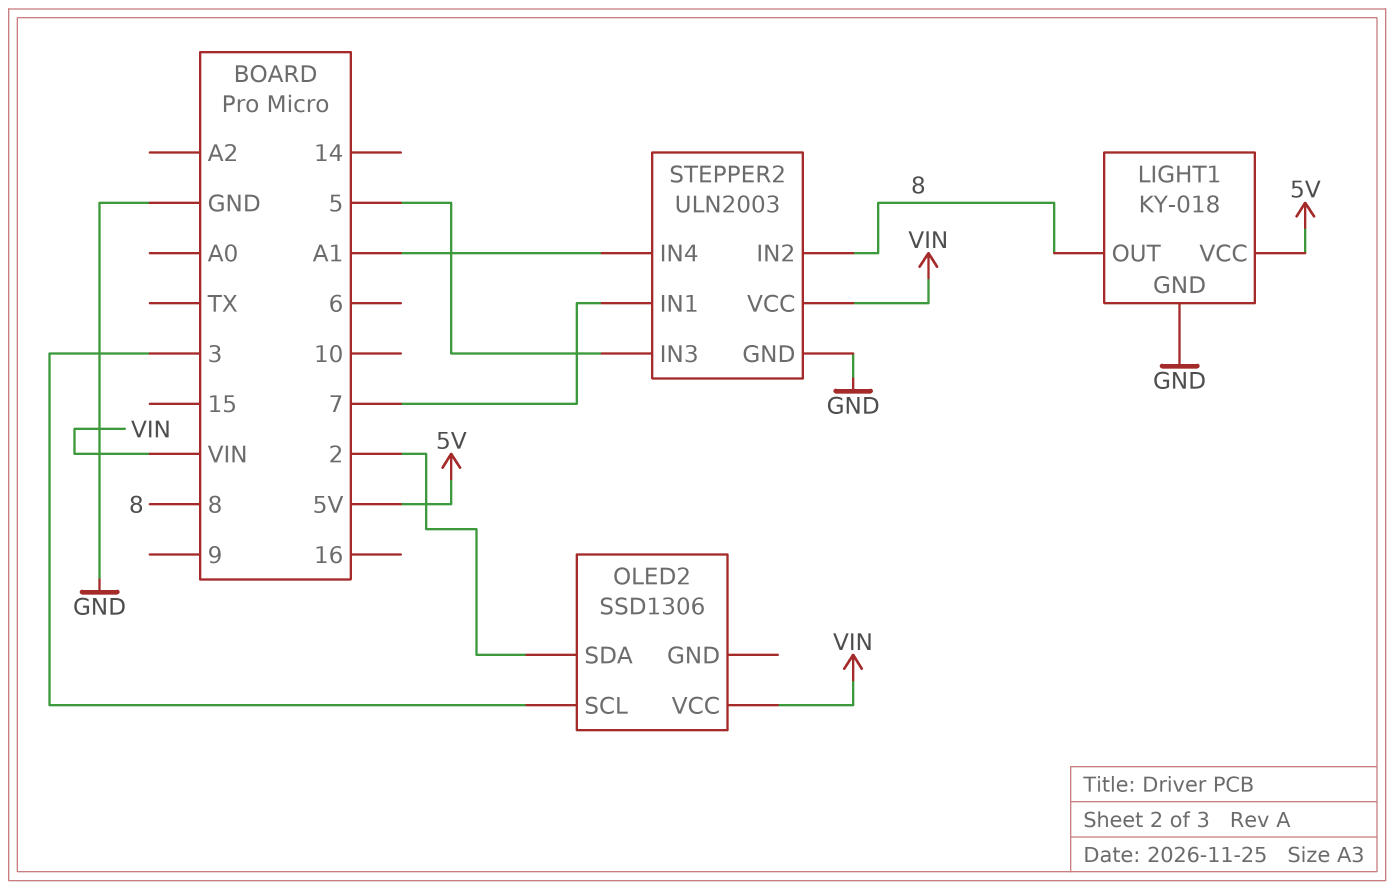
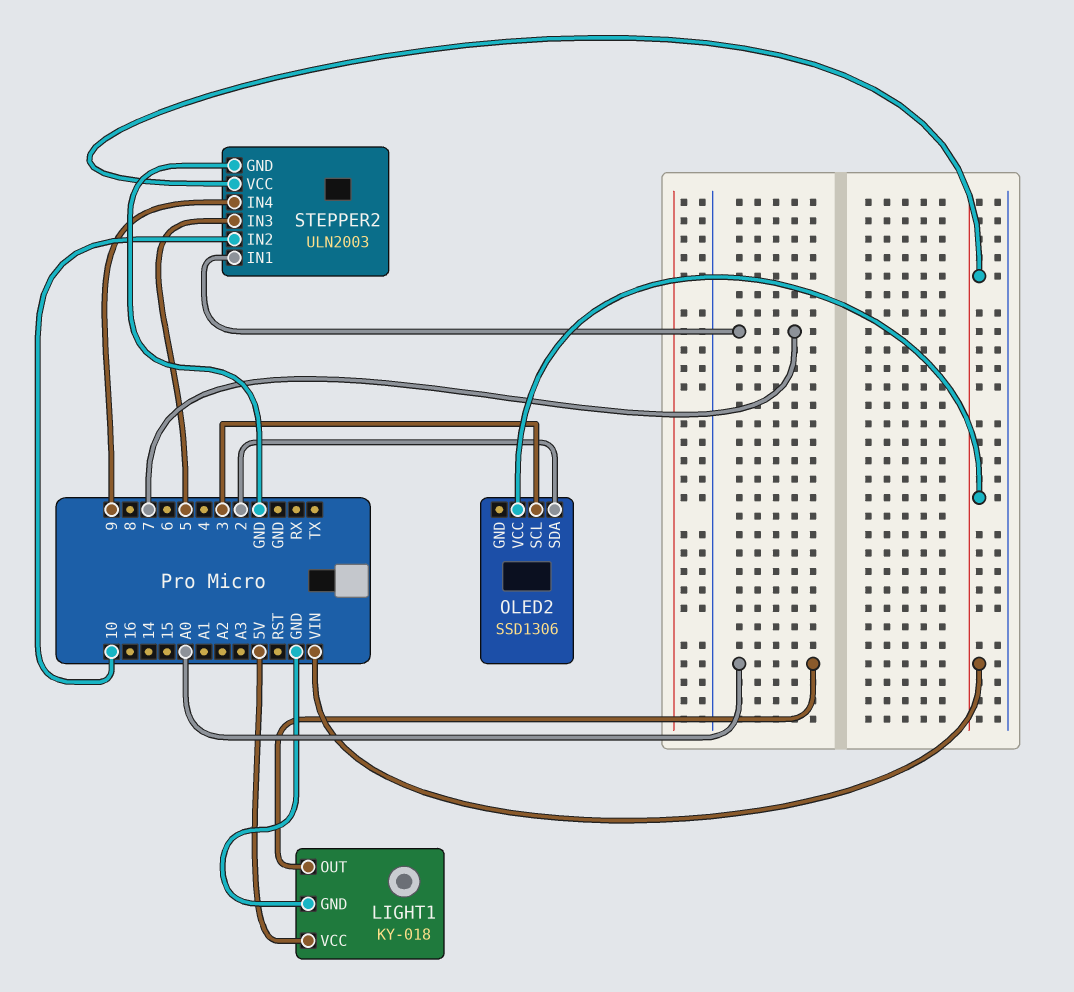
LIGHT1 pin OUT: 8 -> A0
STEPPER2 pin IN2: 8 -> 10
STEPPER2 pin IN4: A1 -> 9

